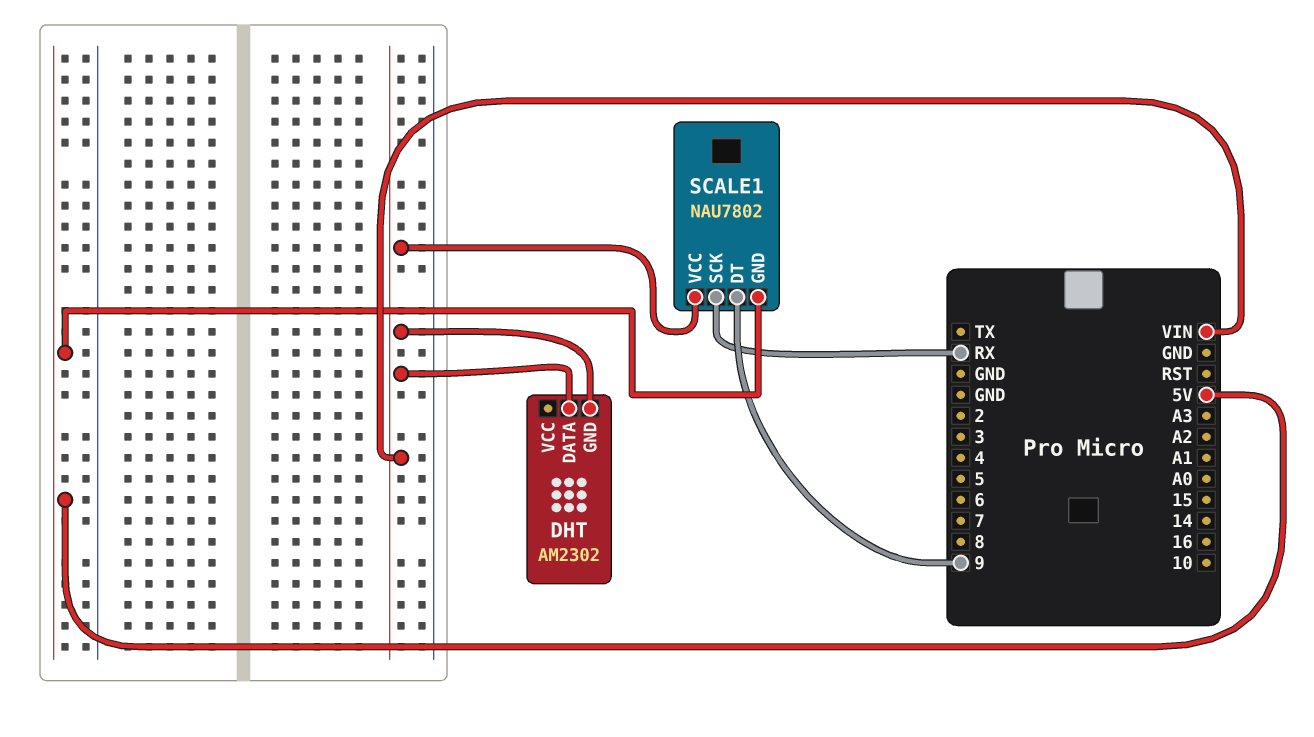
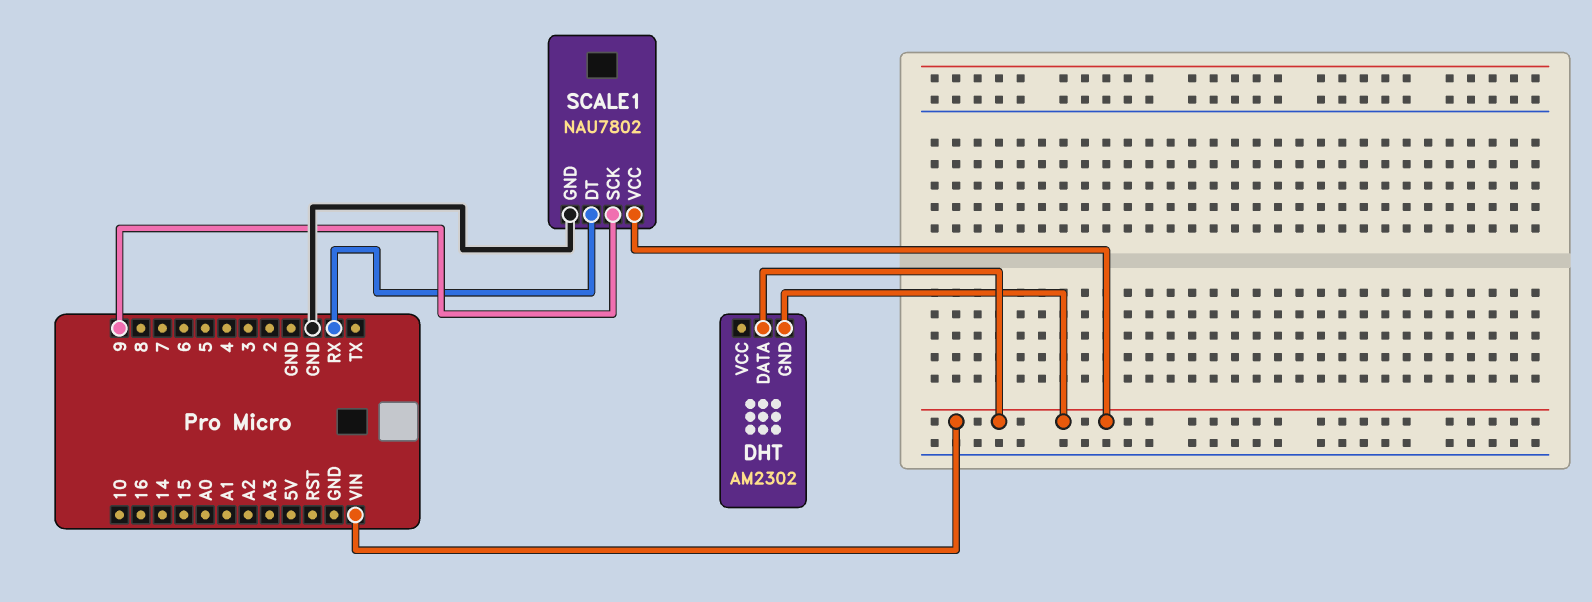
SCALE1 pin DT: 9 -> RX
SCALE1 pin GND: 5V -> GND
SCALE1 pin SCK: RX -> 9

